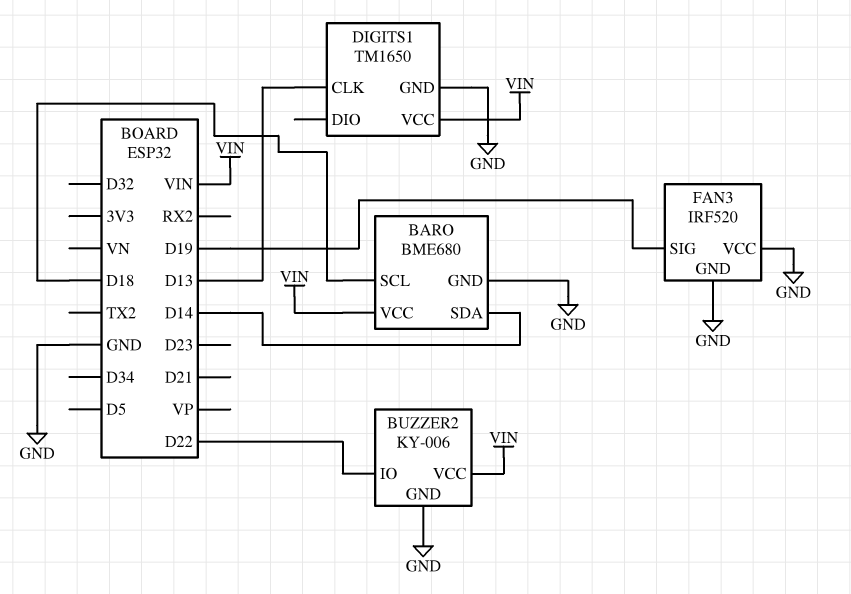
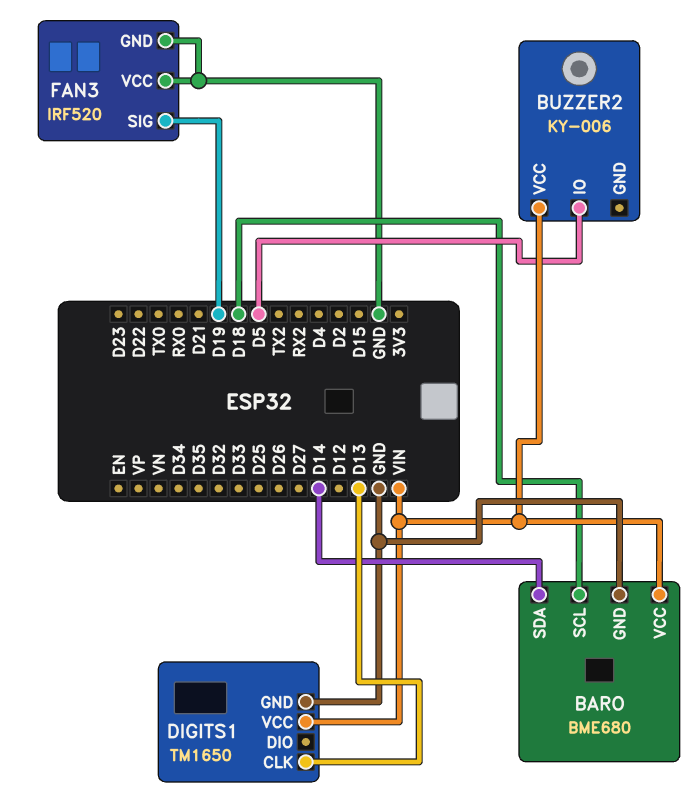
BUZZER2 pin GND: GND -> none
BUZZER2 pin IO: D22 -> D5

